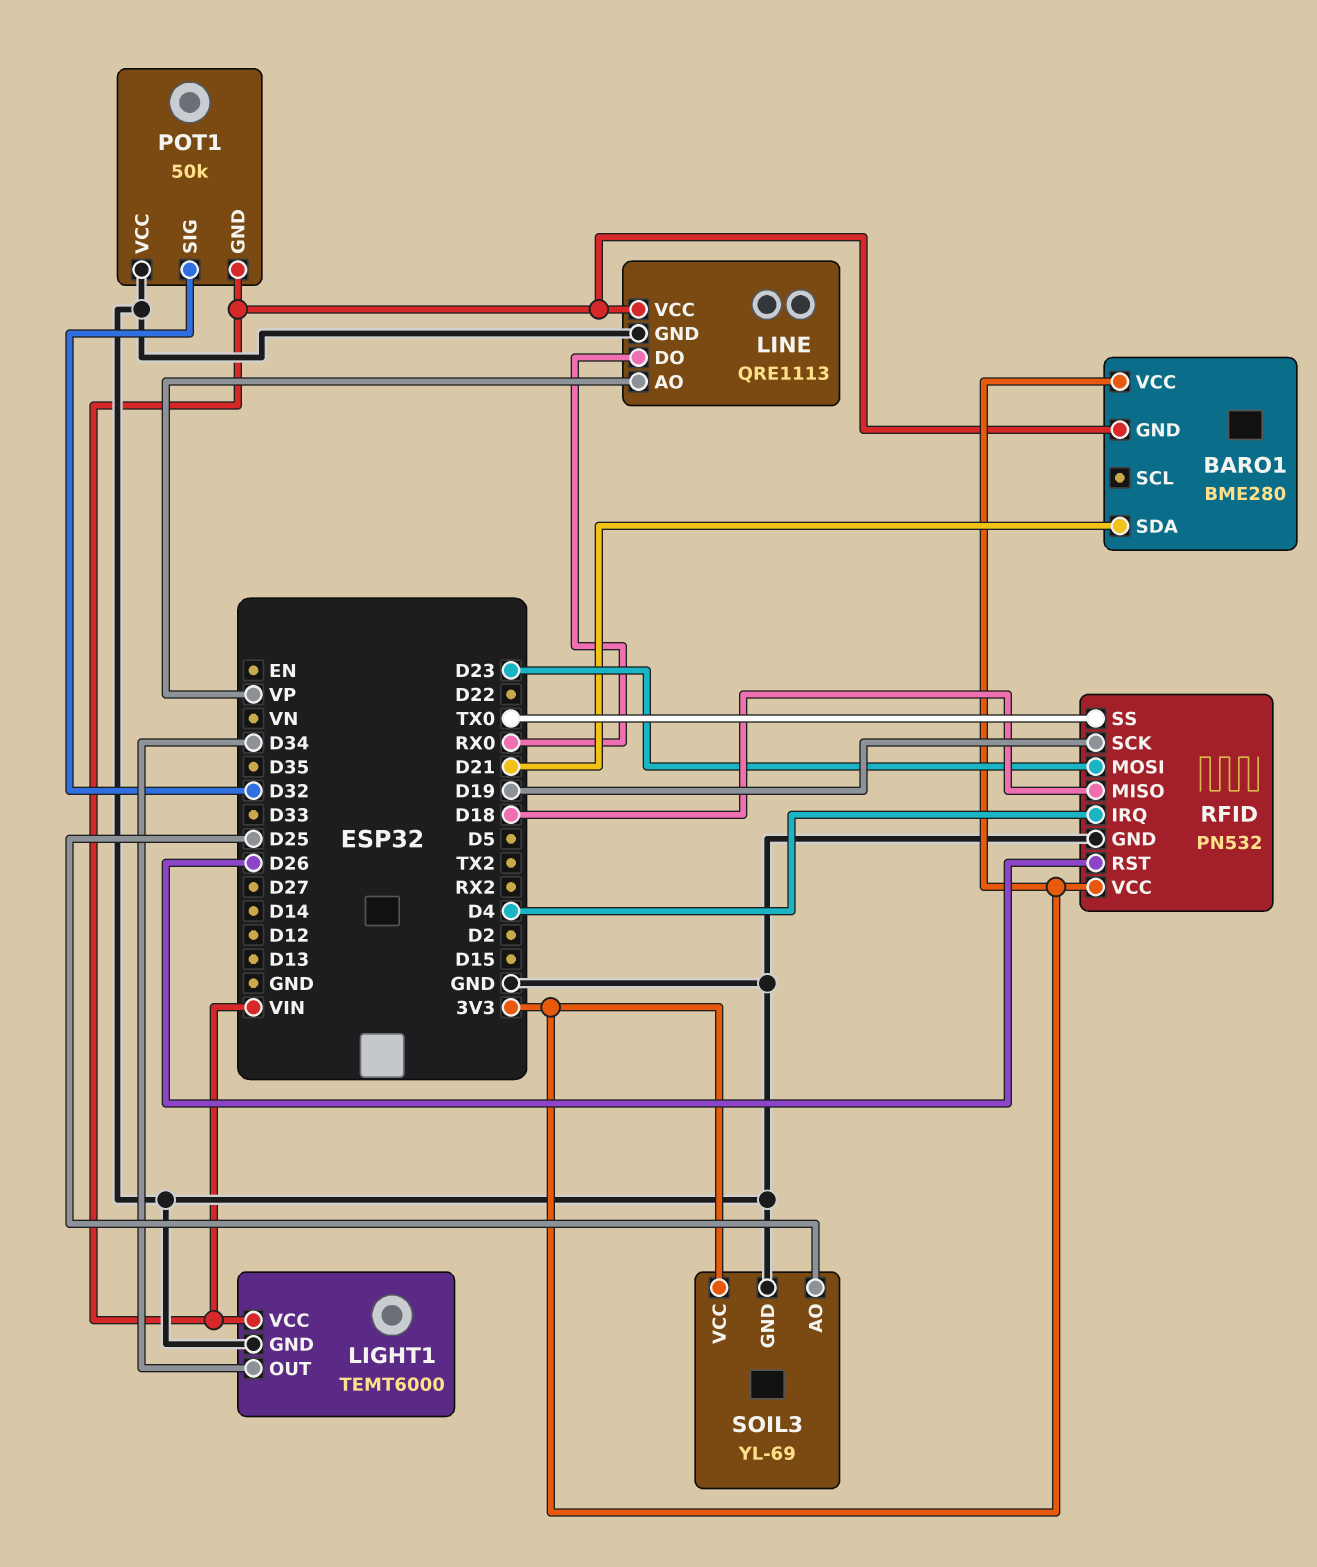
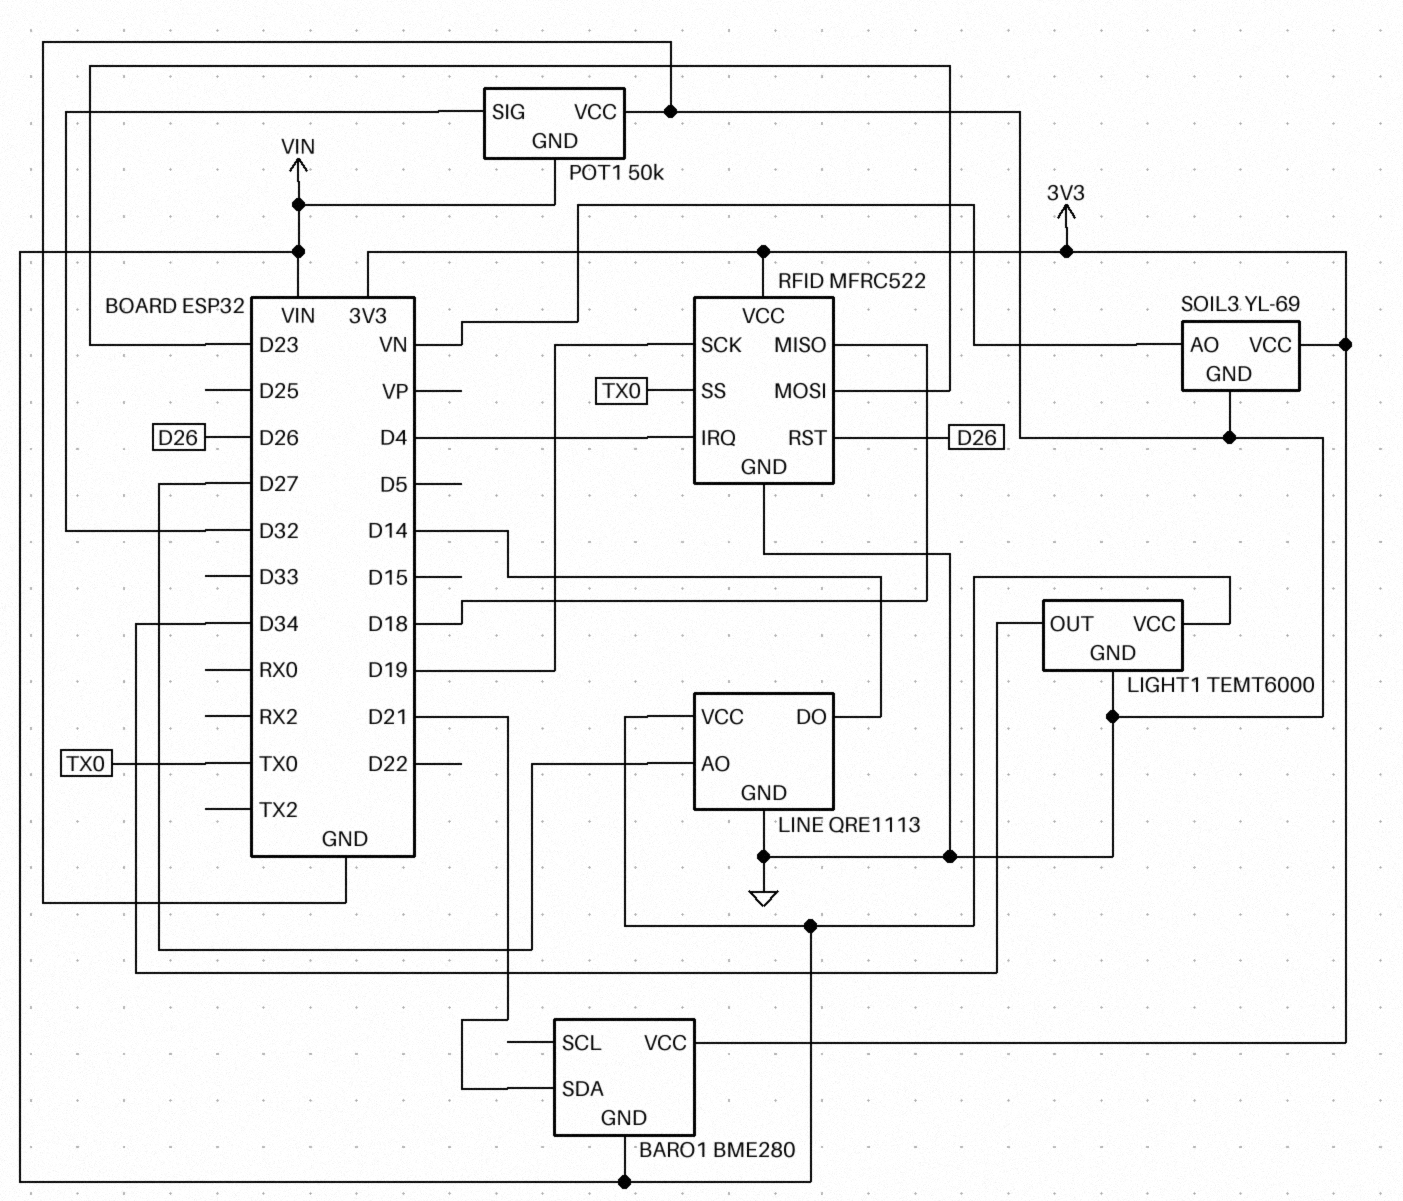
LINE pin AO: VP -> D27
LINE pin DO: RX0 -> D14
RFID: PN532 -> MFRC522
SOIL3 pin AO: D25 -> VN

